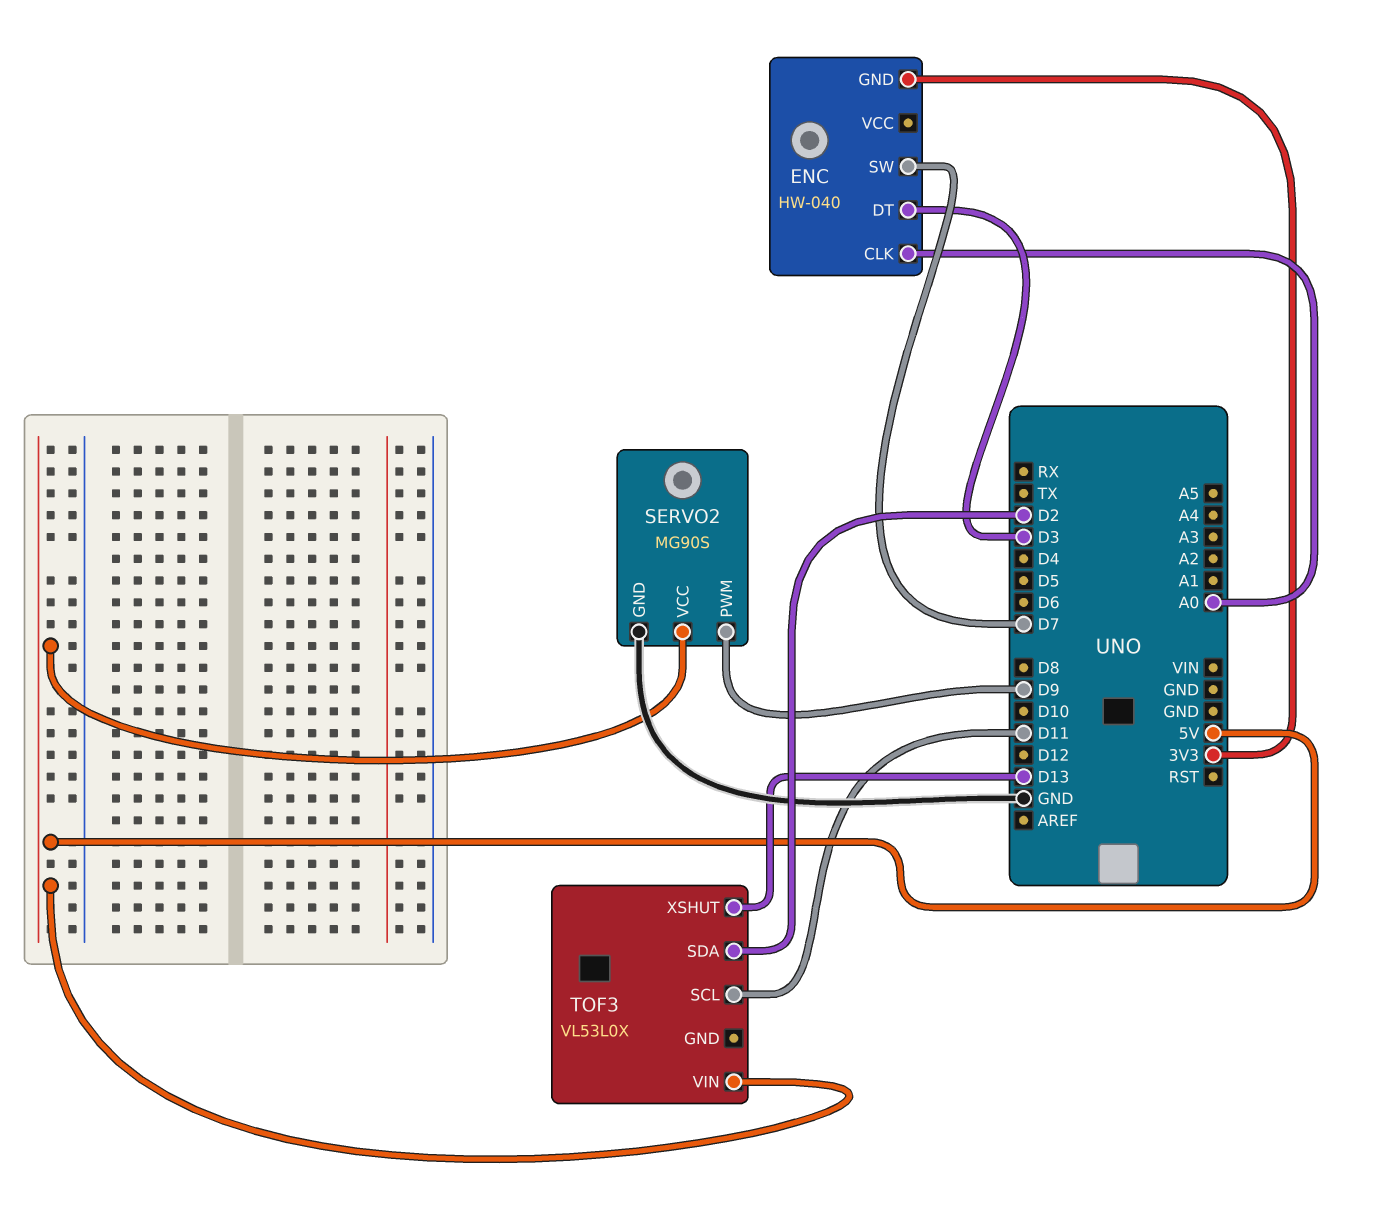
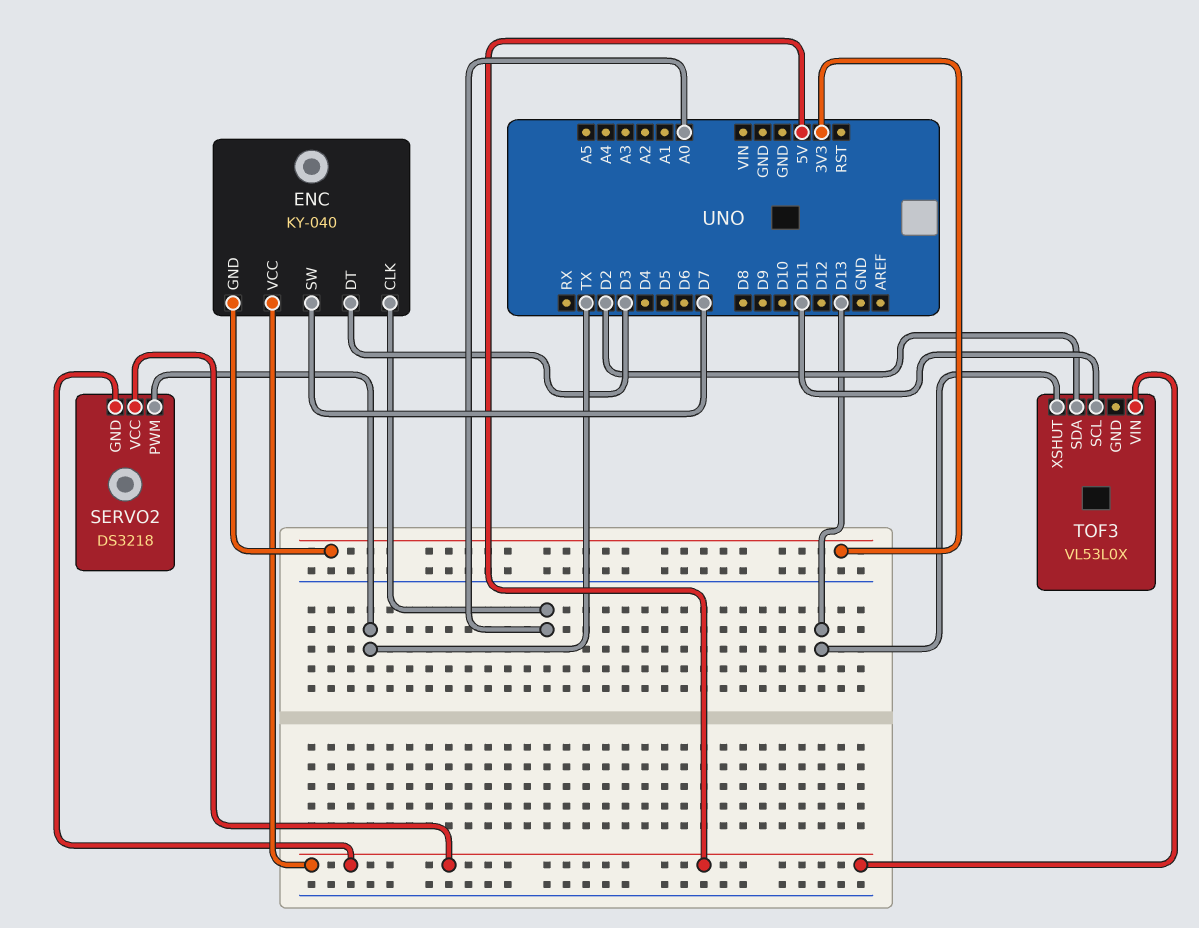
ENC: HW-040 -> KY-040
ENC pin VCC: none -> 5V
SERVO2: MG90S -> DS3218
SERVO2 pin GND: GND -> 5V
SERVO2 pin PWM: D9 -> TX

